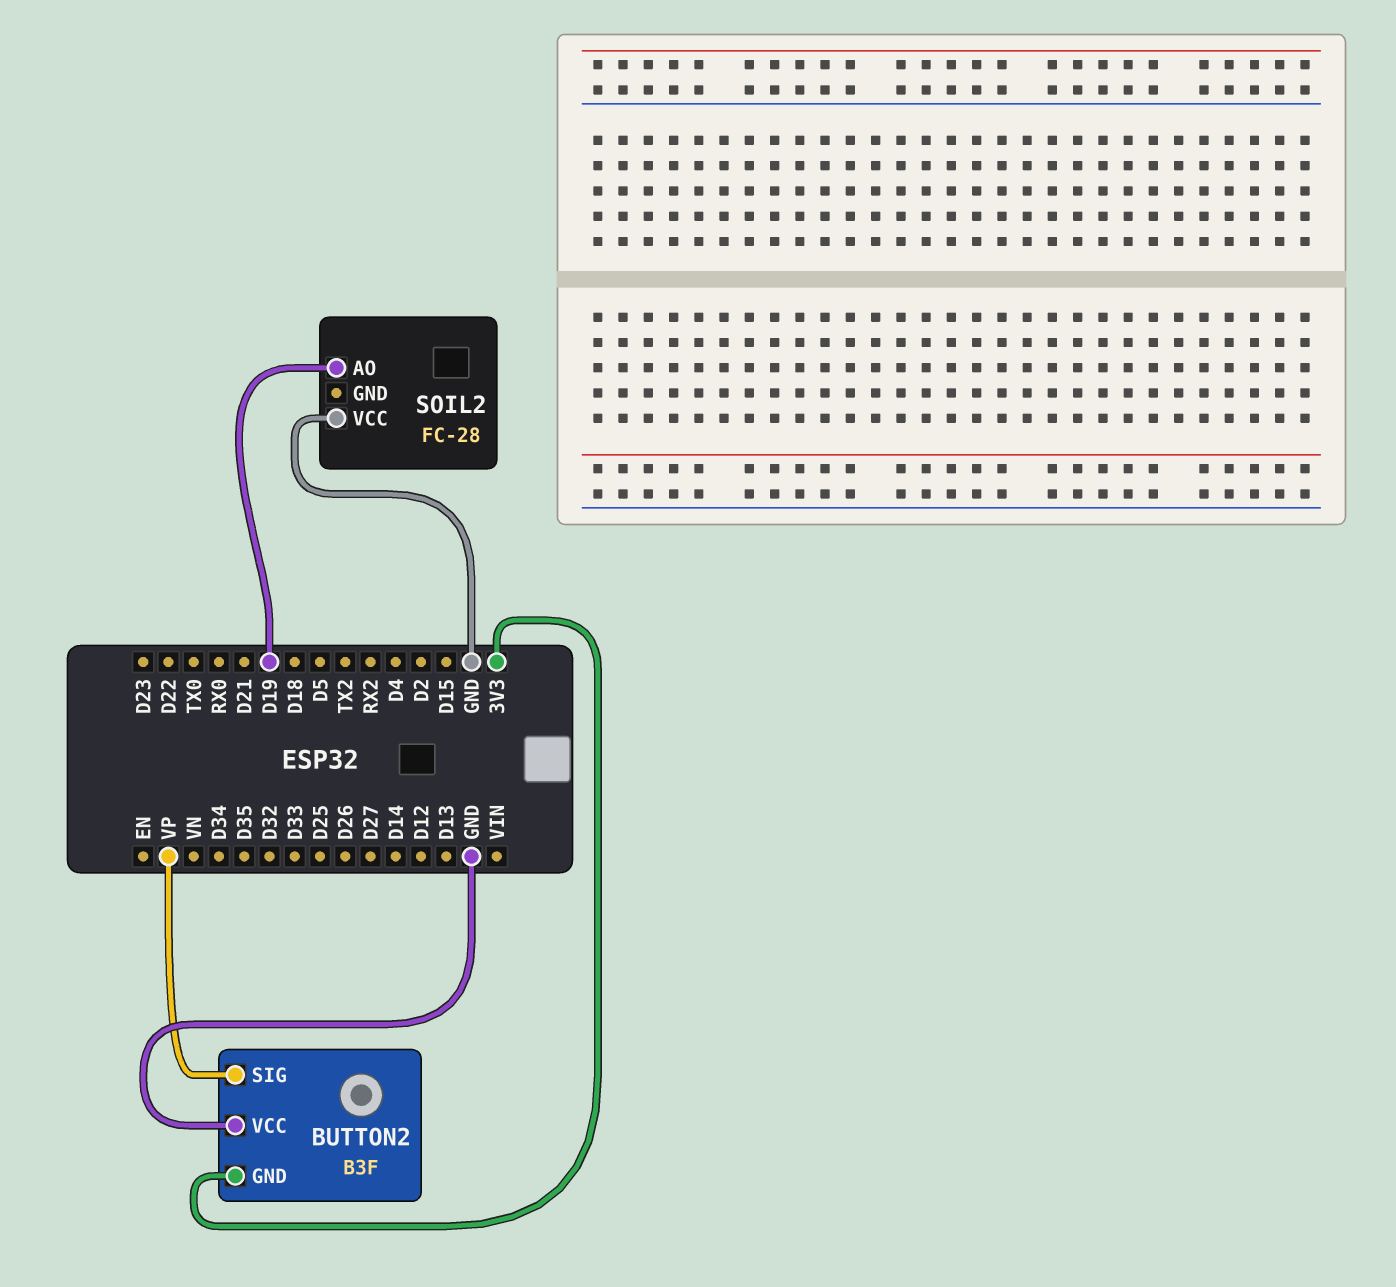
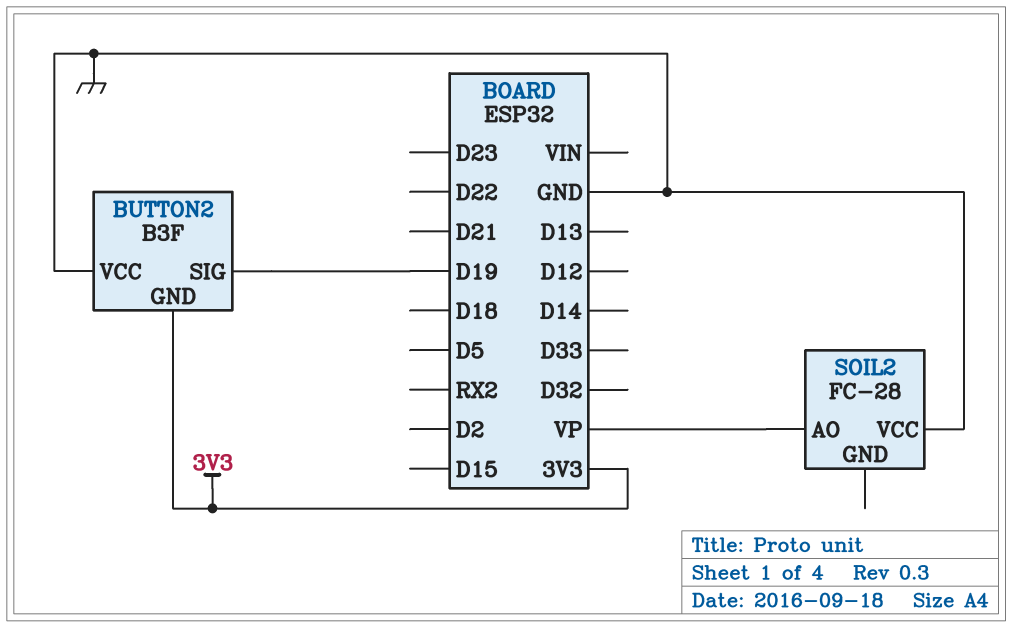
BUTTON2 pin SIG: VP -> D19
SOIL2 pin AO: D19 -> VP

